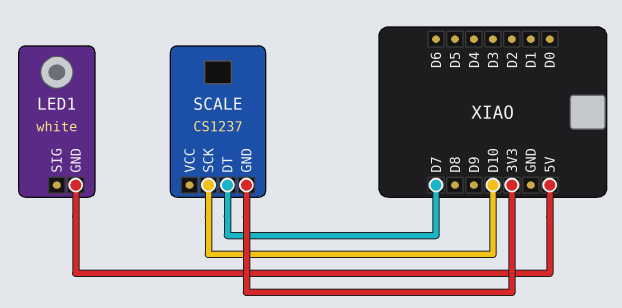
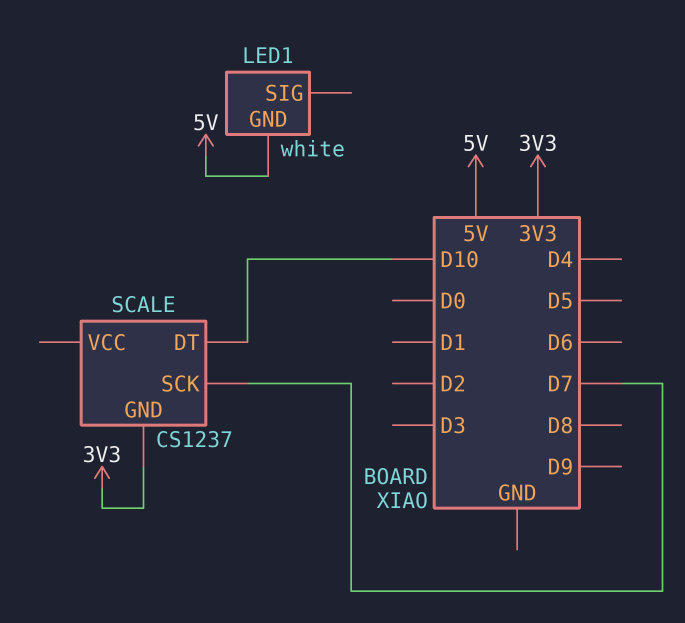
SCALE pin DT: D7 -> D10
SCALE pin SCK: D10 -> D7

